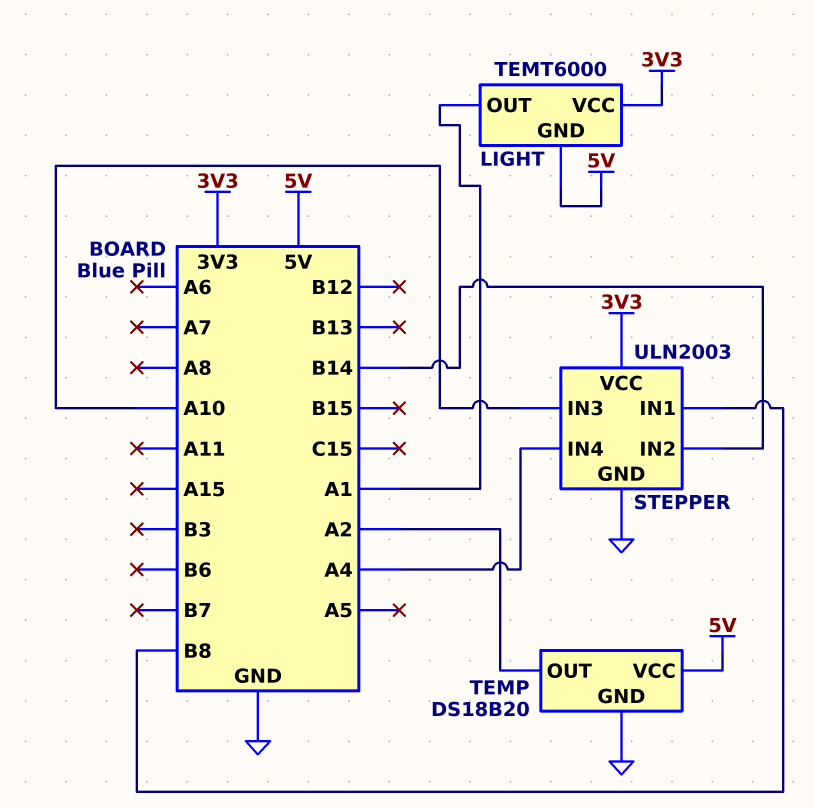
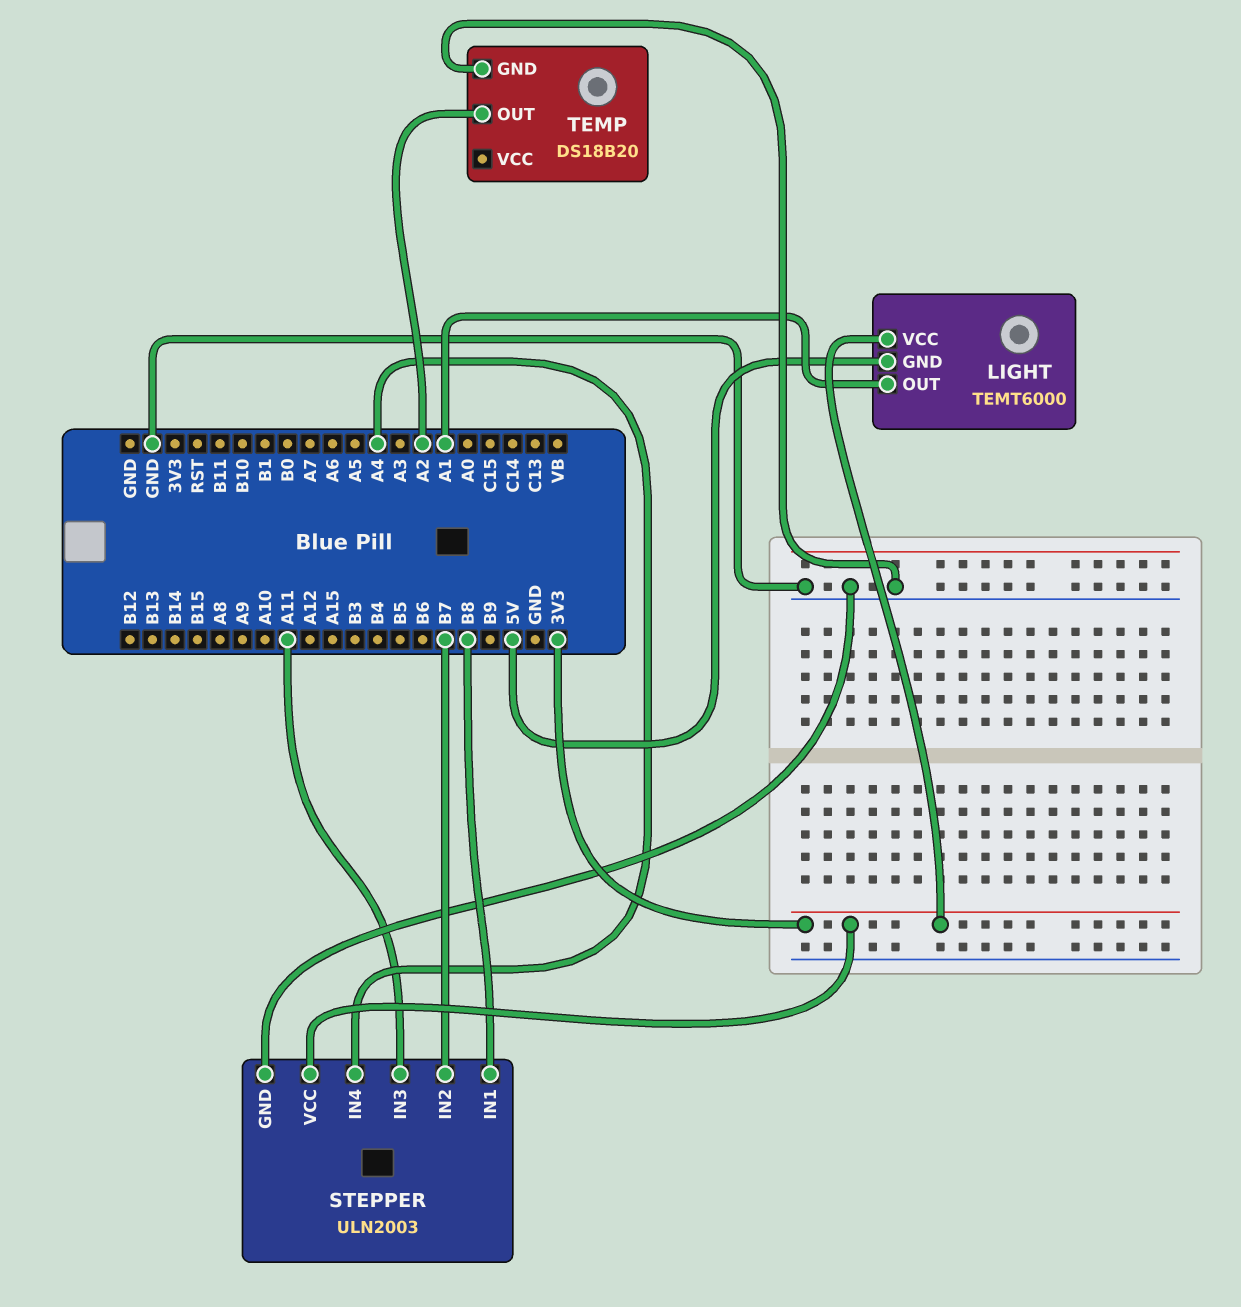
STEPPER pin IN2: B14 -> B7
STEPPER pin IN3: A10 -> A11
TEMP pin VCC: 5V -> none

